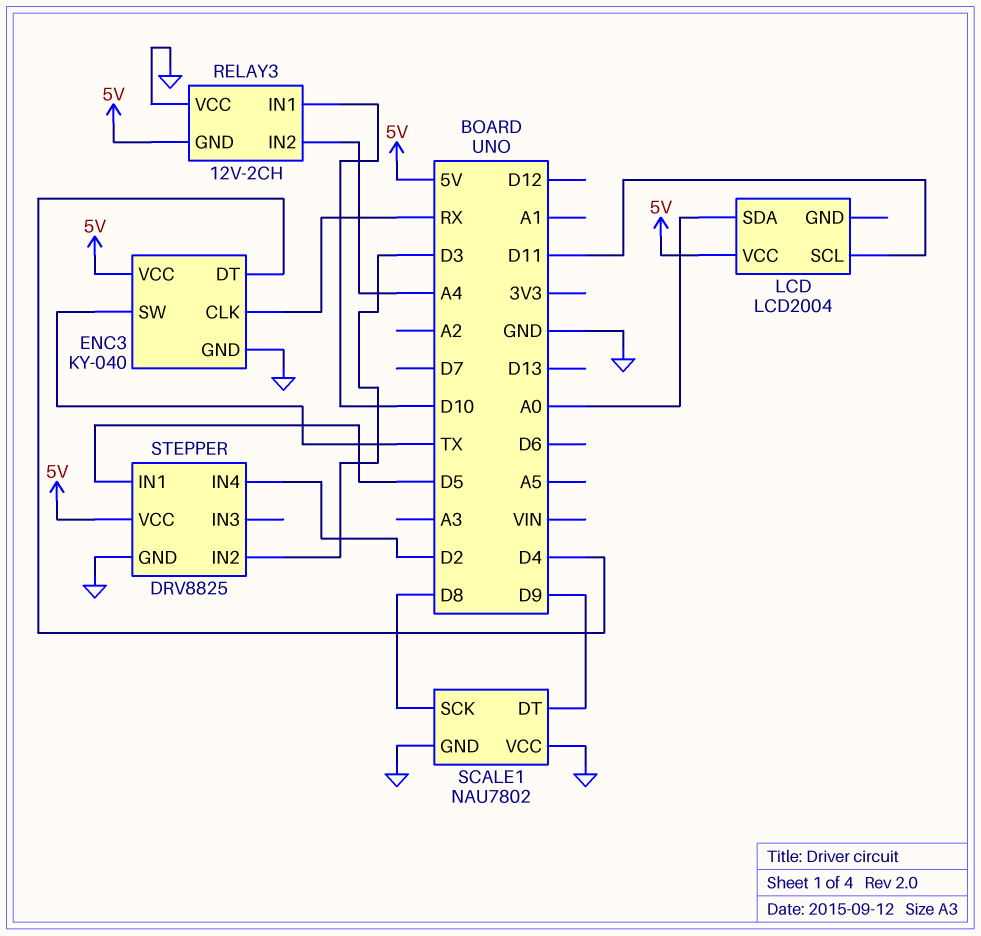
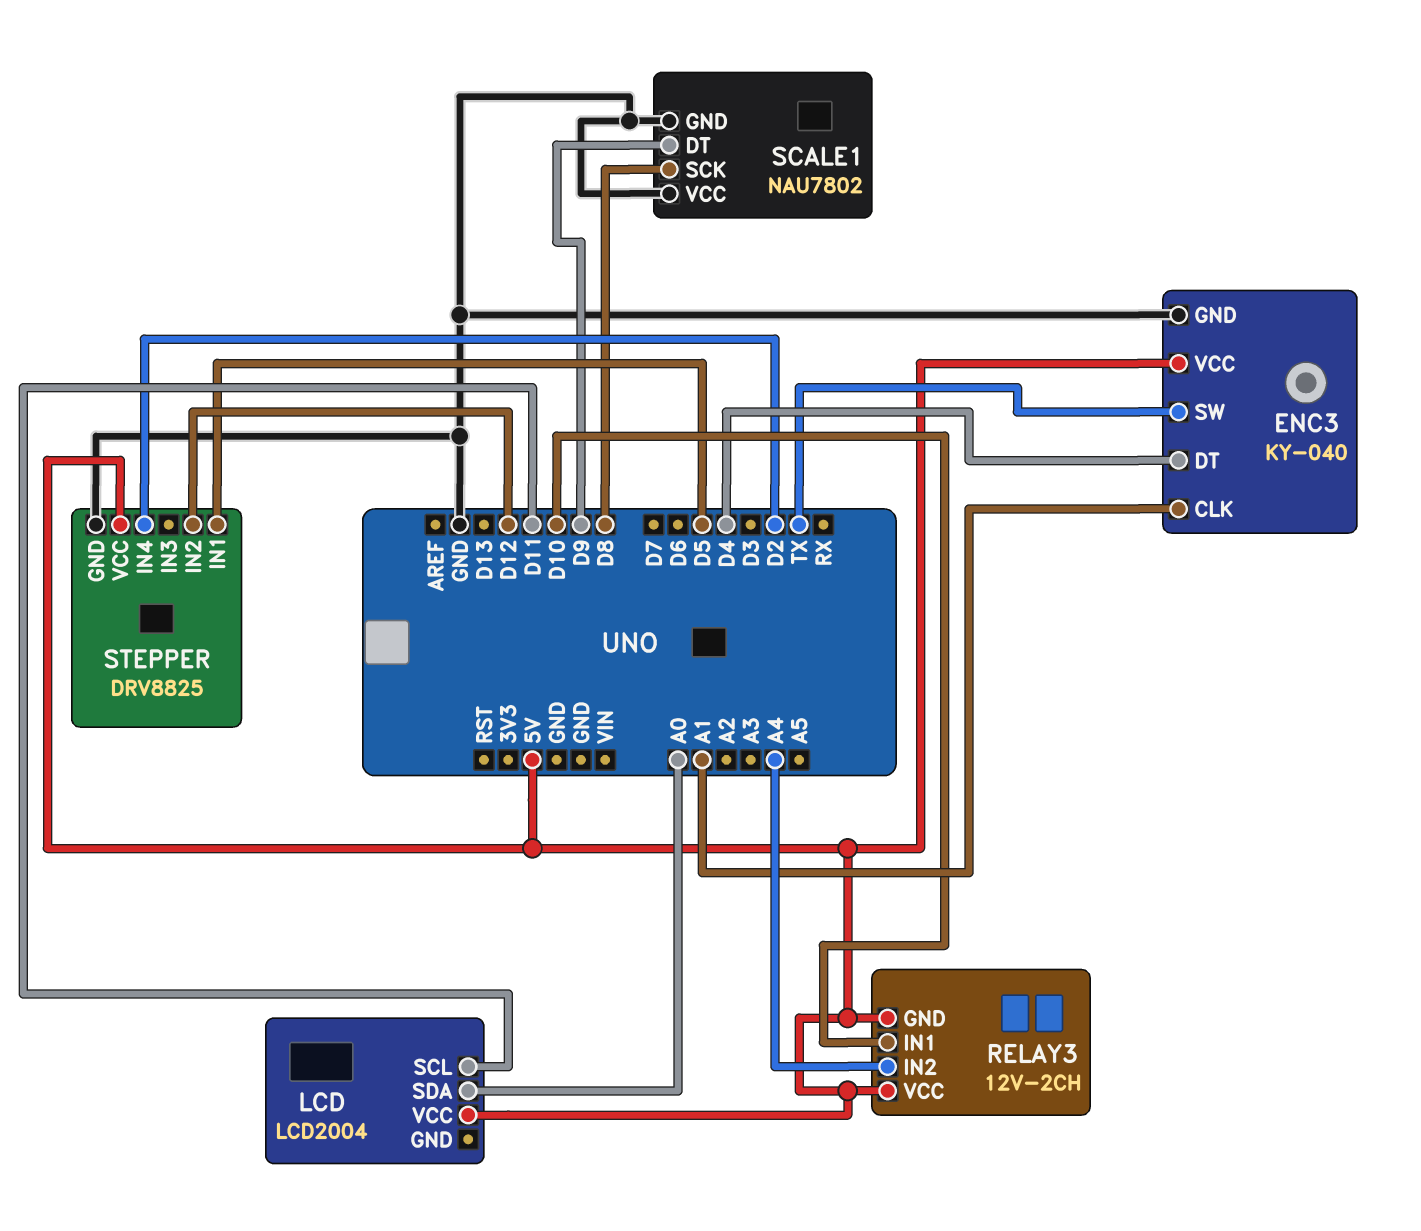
ENC3 pin CLK: RX -> A1
RELAY3 pin VCC: GND -> 5V
STEPPER pin IN2: D3 -> D12

